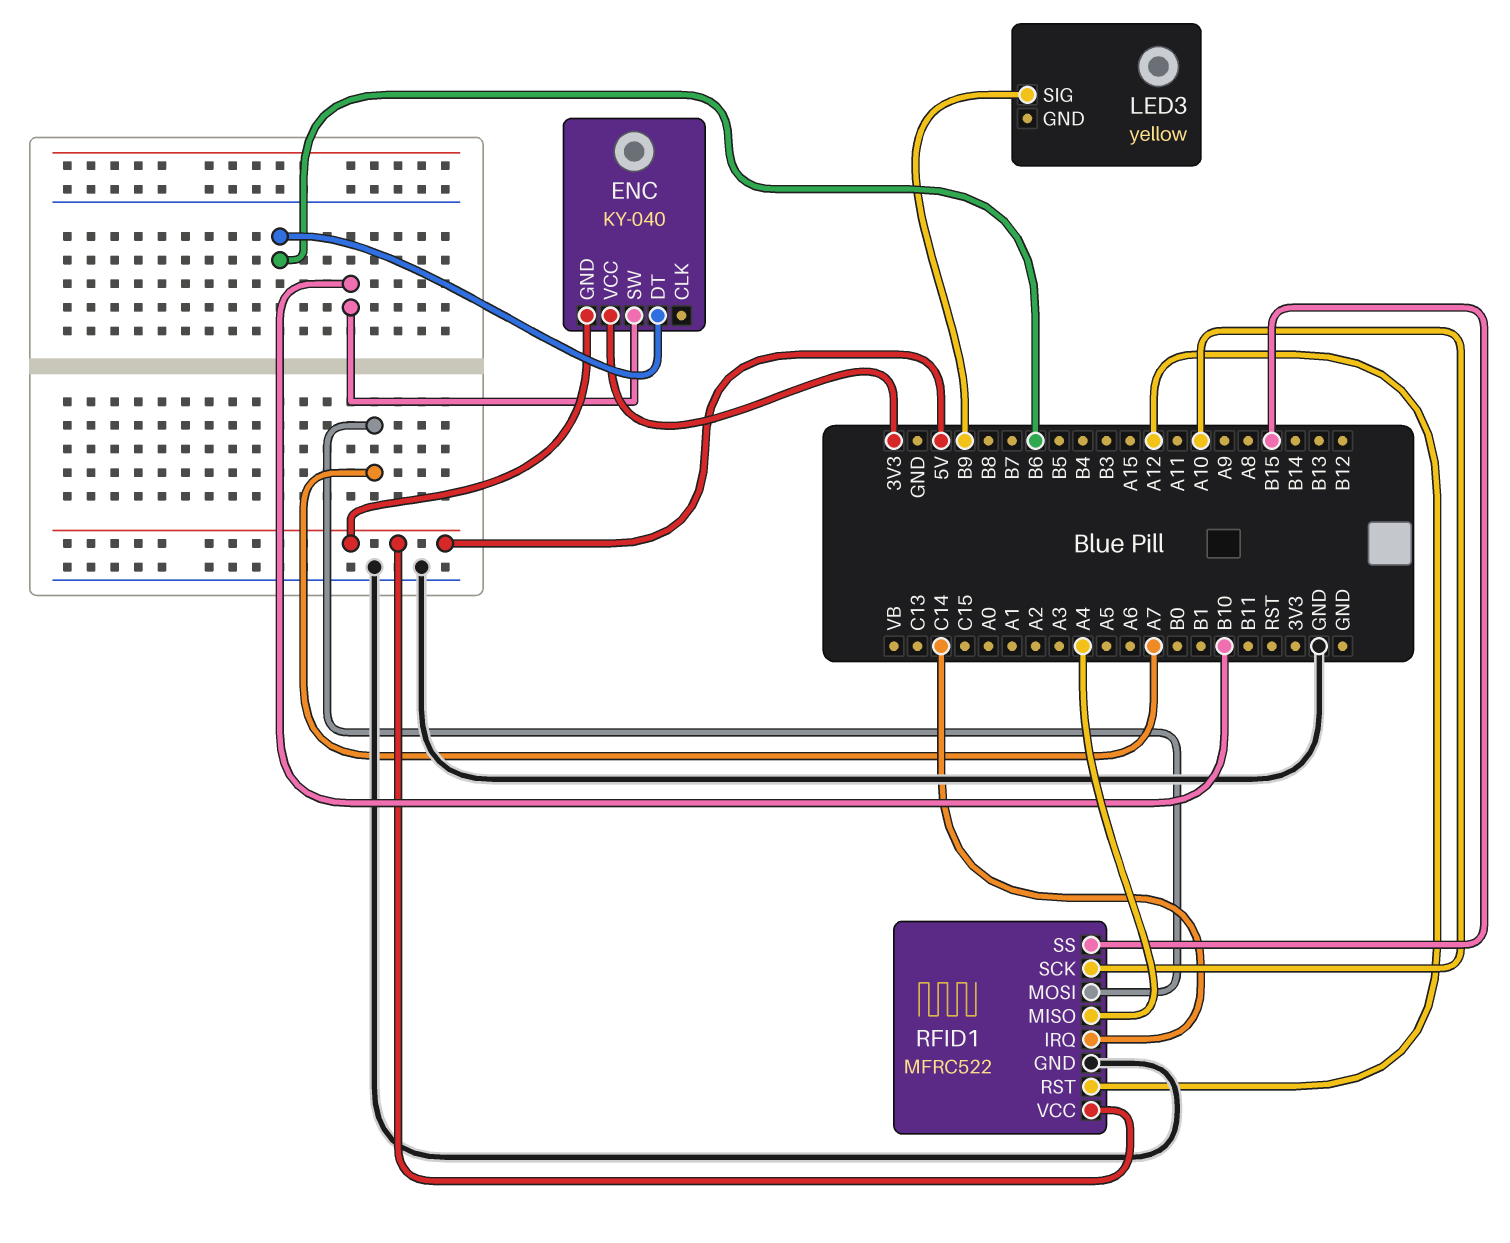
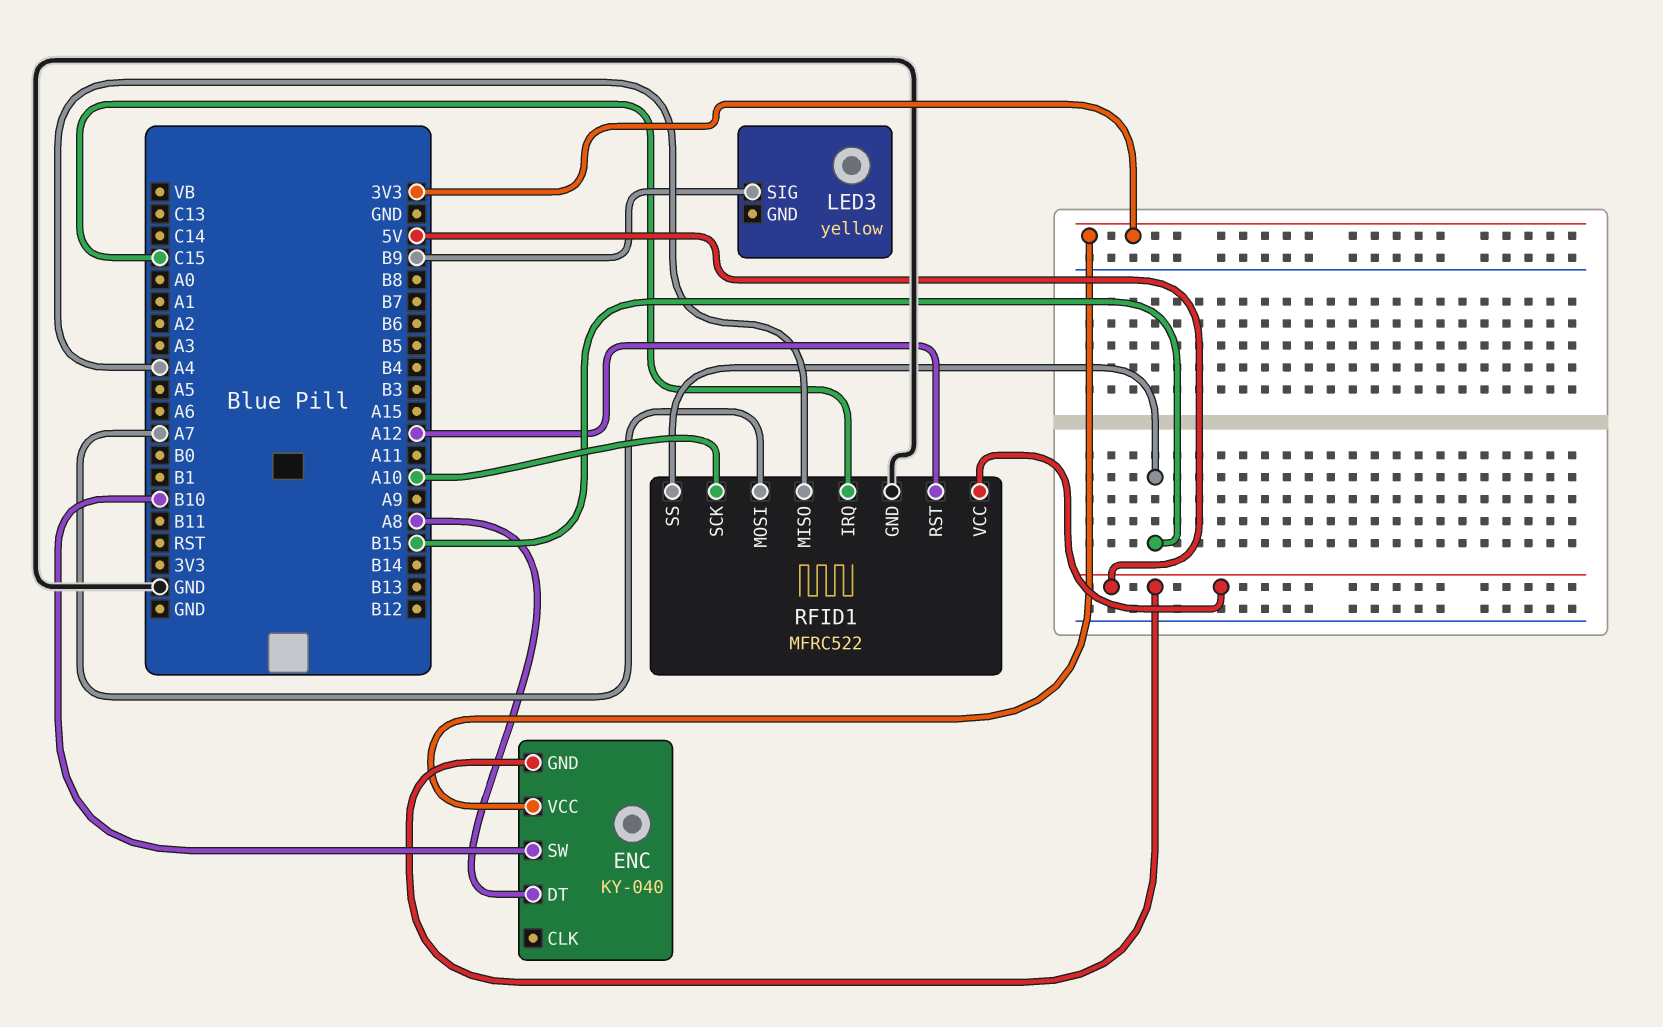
ENC pin DT: B6 -> A8
RFID1 pin IRQ: C14 -> C15

